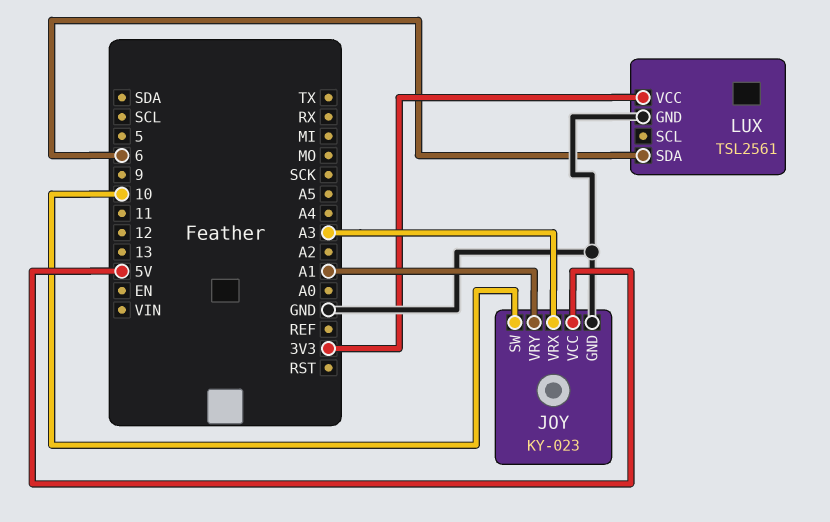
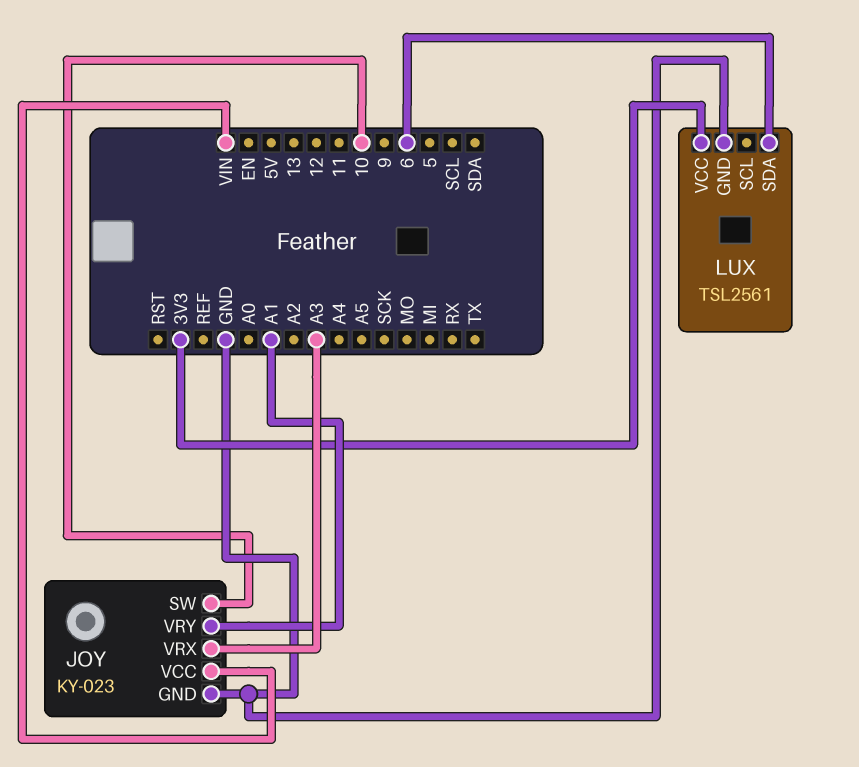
JOY pin VCC: 5V -> VIN

